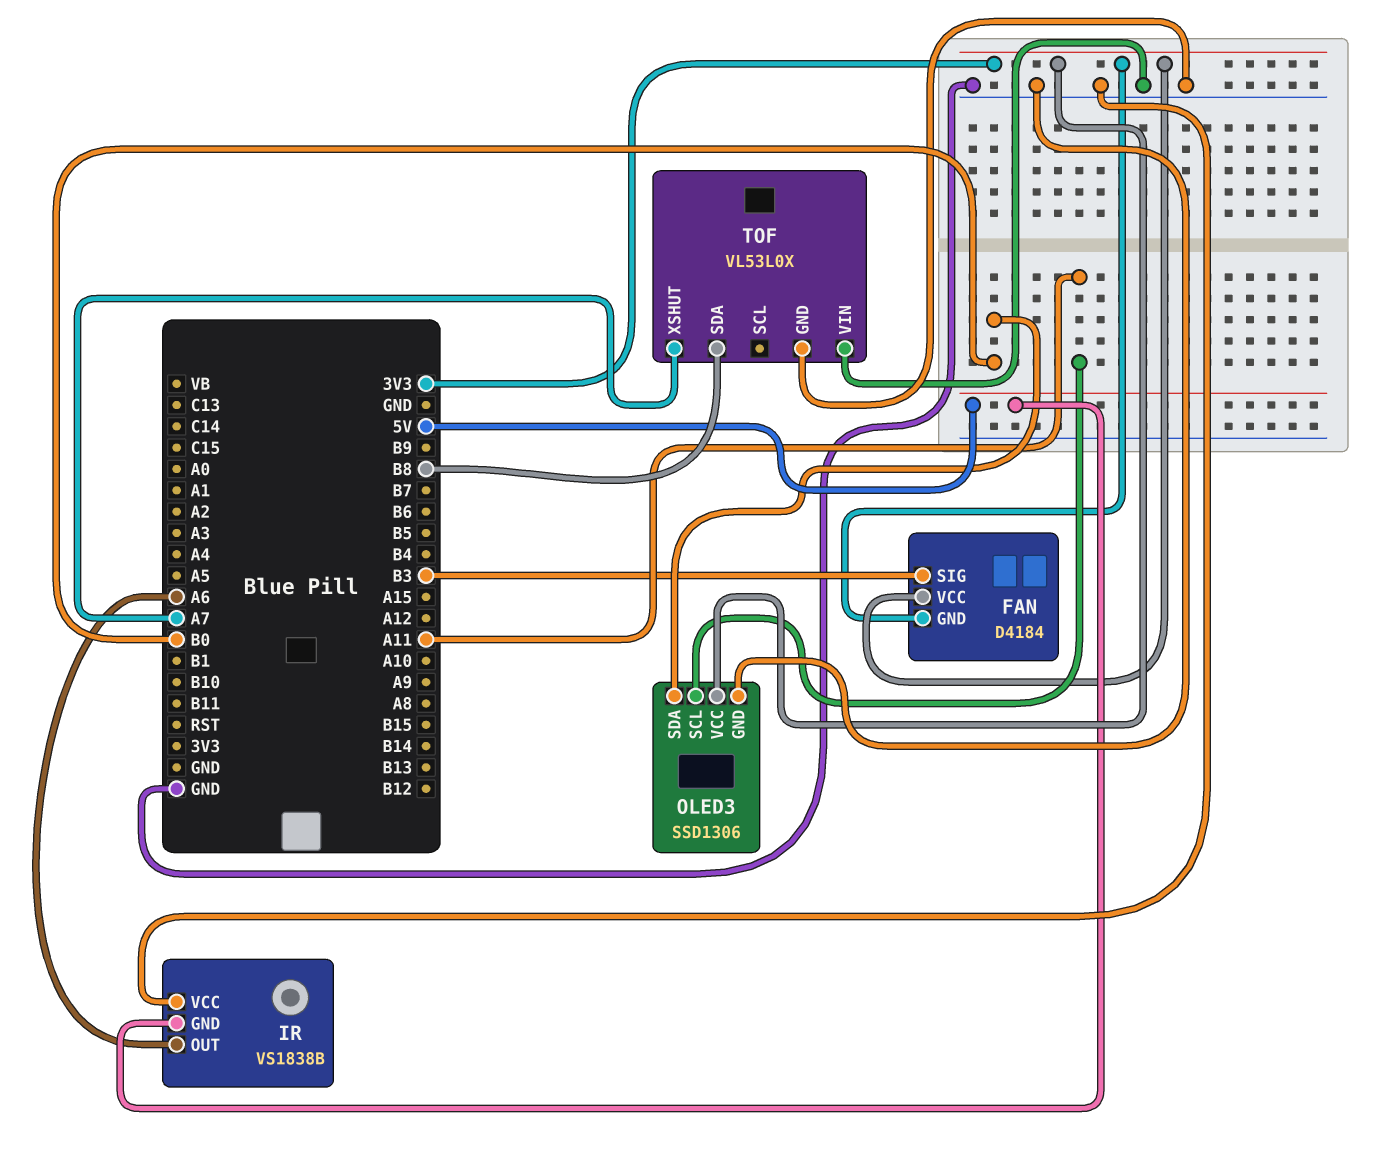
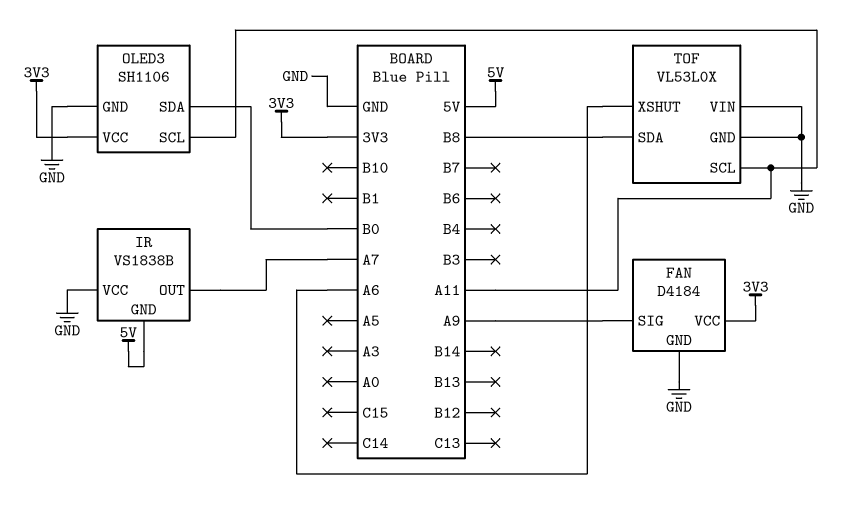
FAN pin GND: 3V3 -> GND
FAN pin SIG: B3 -> A9
IR pin OUT: A6 -> A7
OLED3: SSD1306 -> SH1106
TOF pin SCL: none -> A11
TOF pin XSHUT: A7 -> A6

